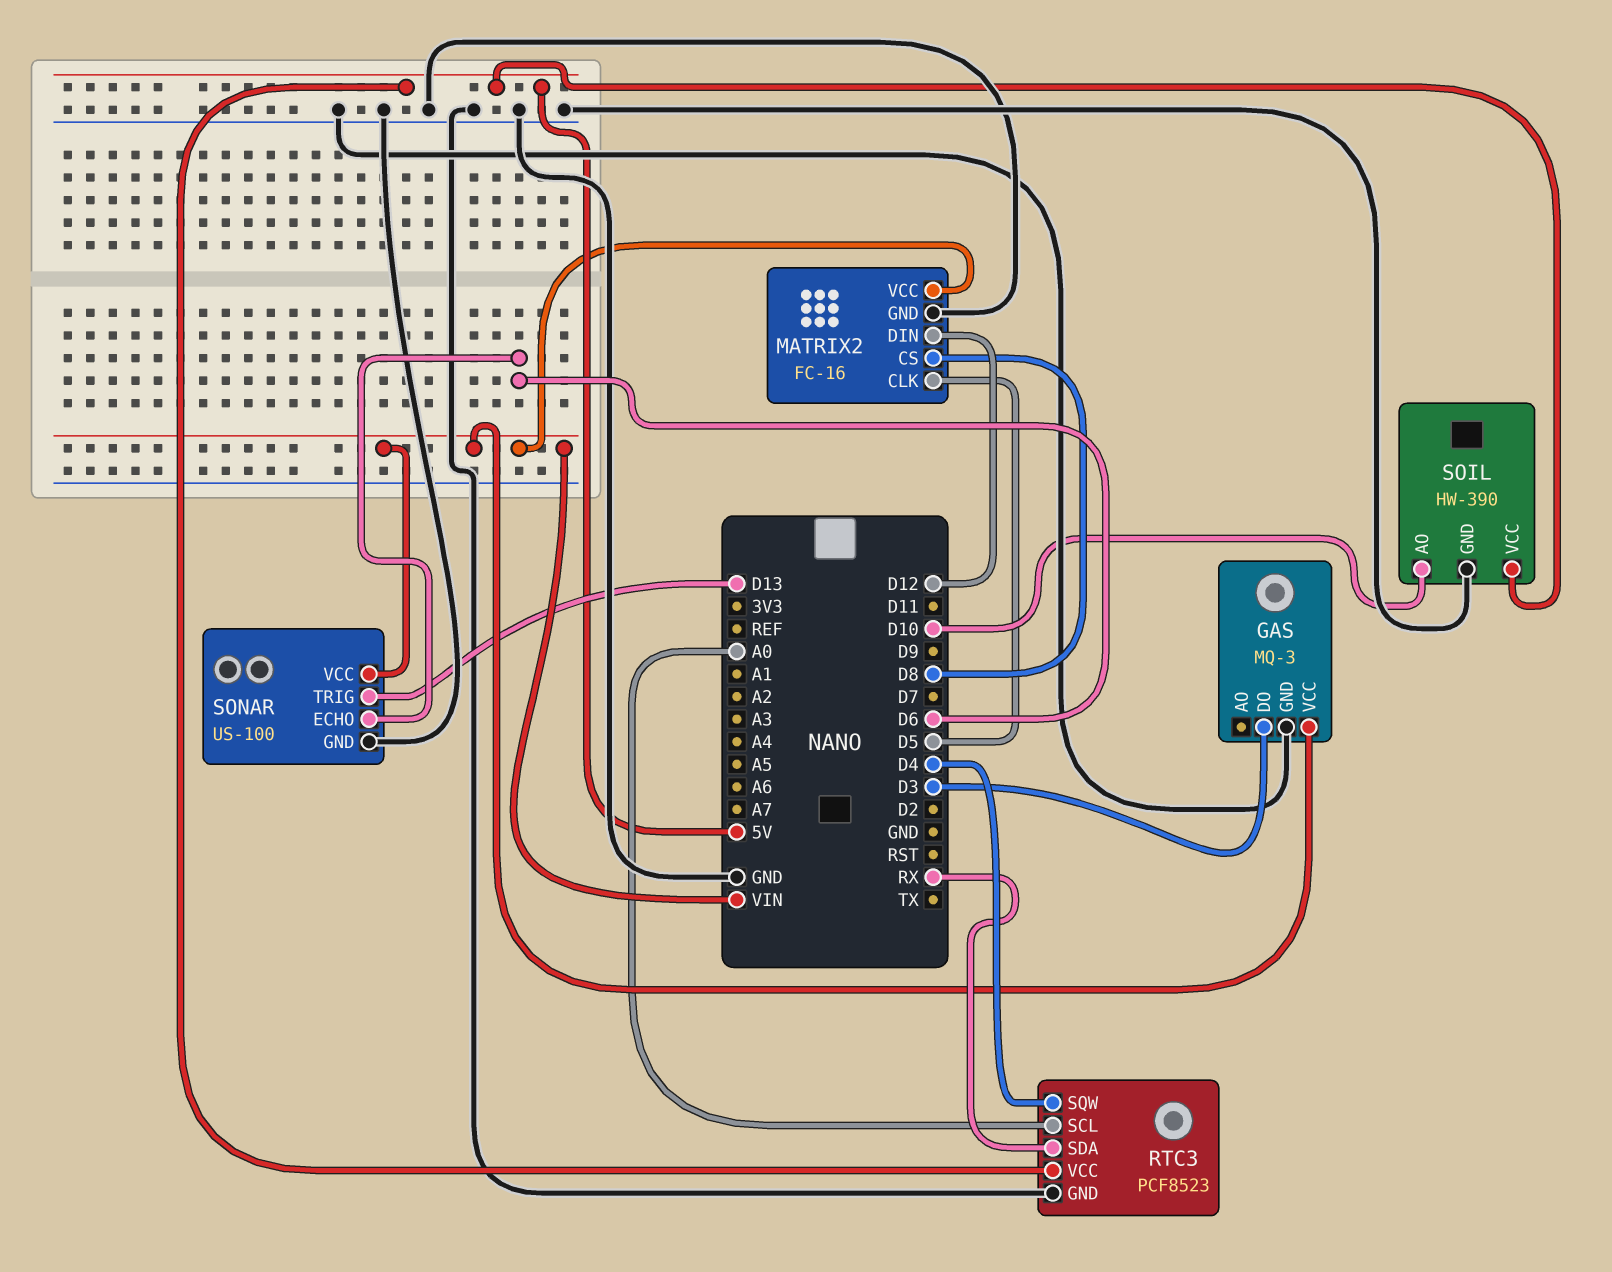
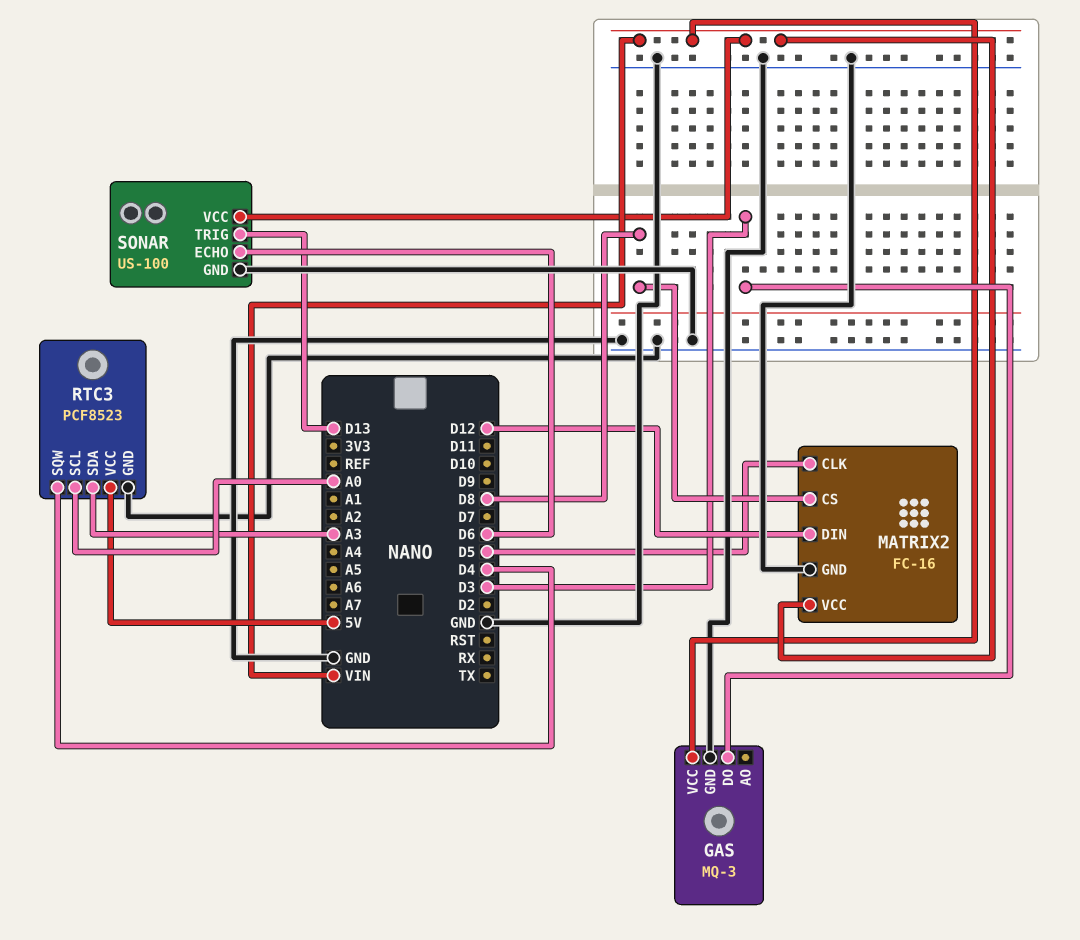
RTC3 pin SDA: RX -> A3
SOIL: HW-390 -> none
SOIL pin AO: D10 -> none
SOIL pin GND: GND -> none
SOIL pin VCC: 5V -> none

